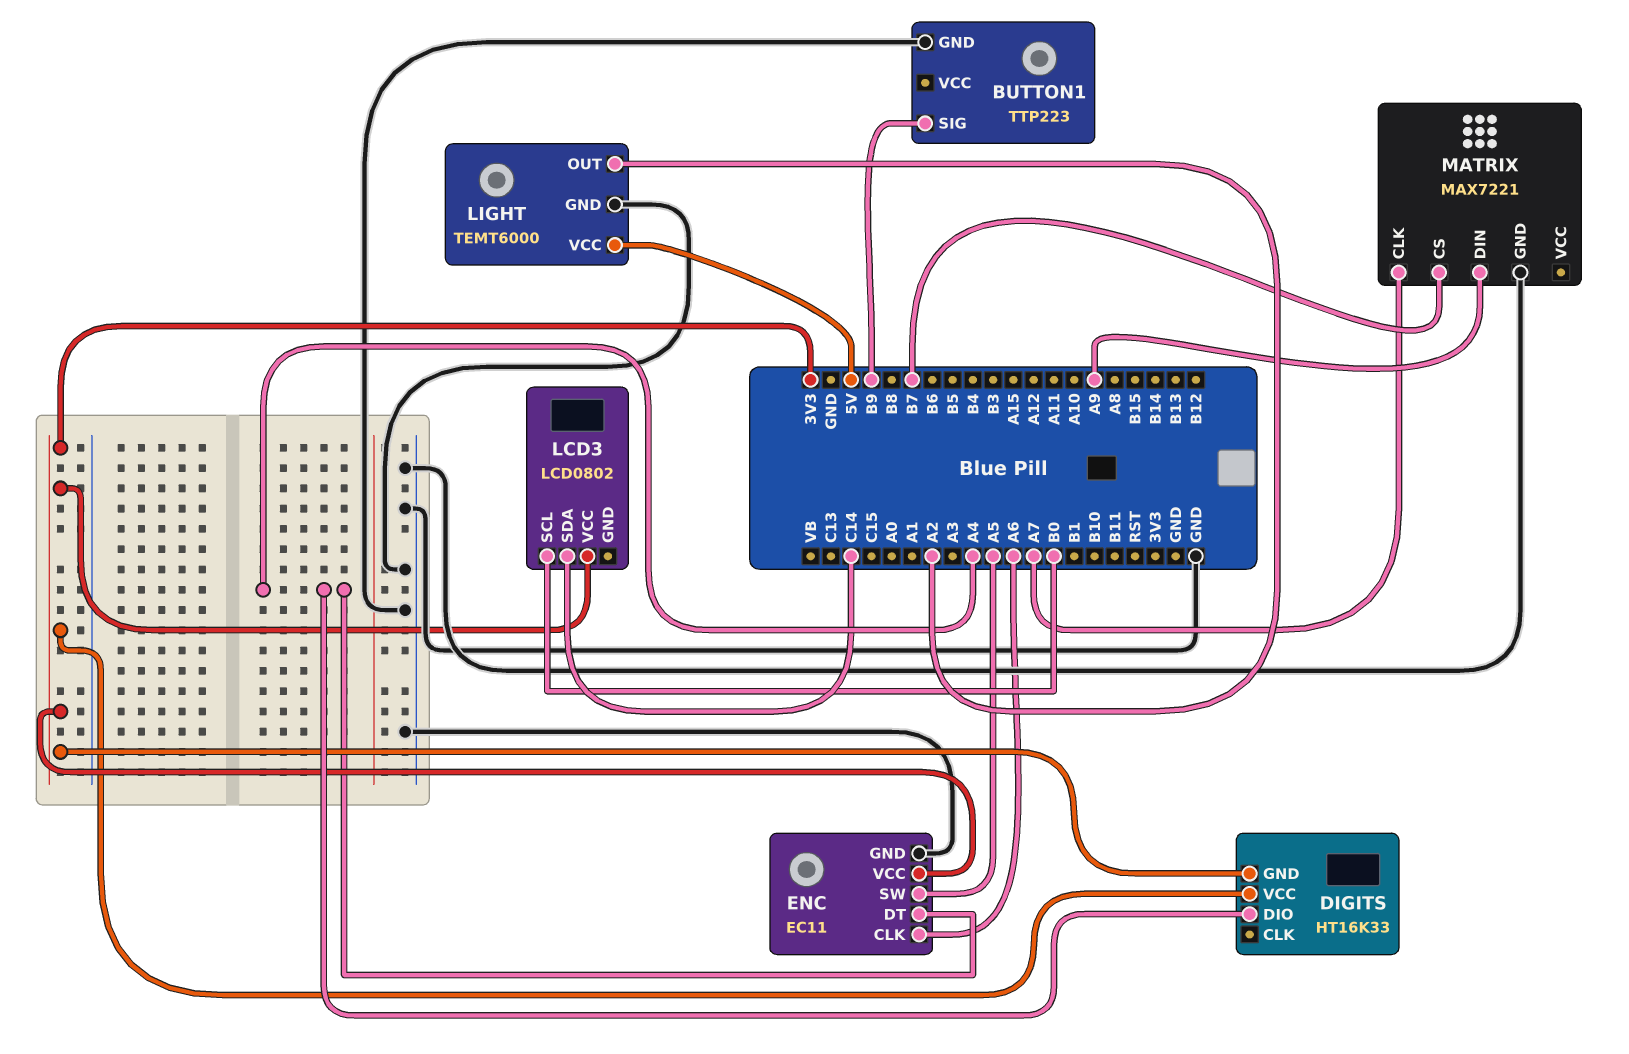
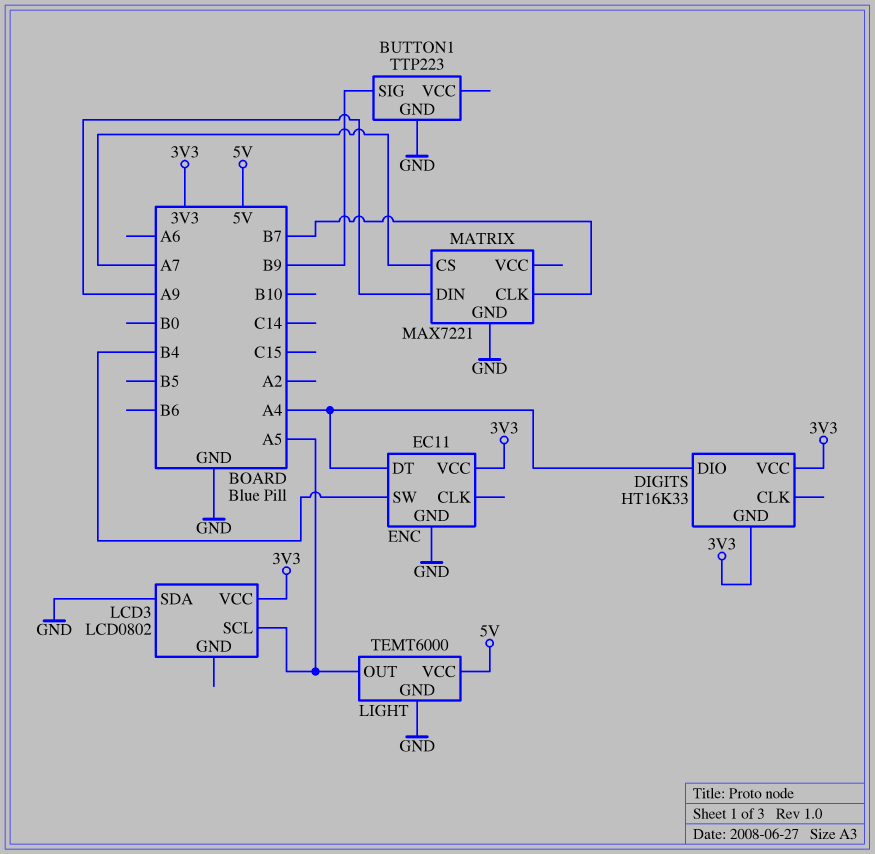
ENC pin CLK: A6 -> none
ENC pin SW: A5 -> B4
LCD3 pin SCL: B0 -> A5
LCD3 pin SDA: C14 -> GND
LIGHT pin OUT: A2 -> A5
MATRIX pin CLK: A7 -> B7
MATRIX pin CS: B7 -> A7

